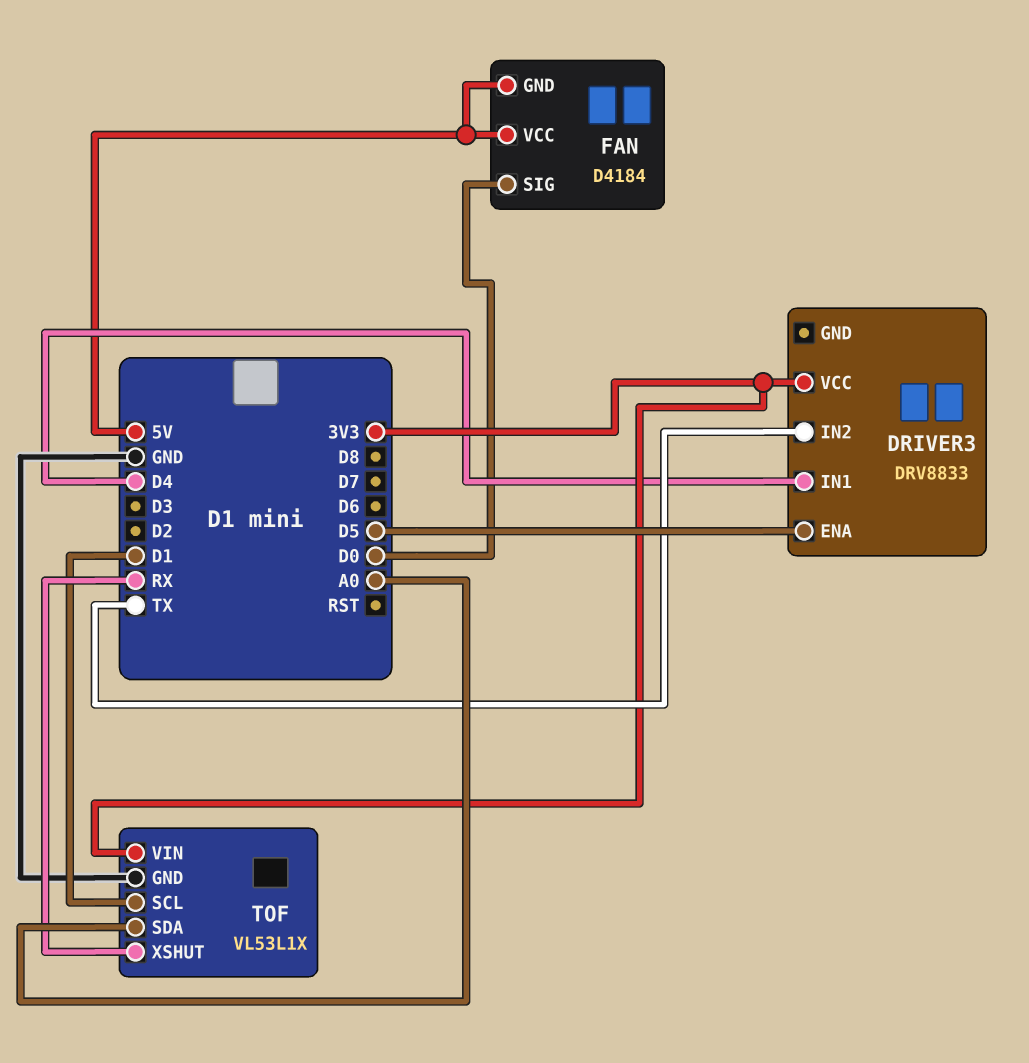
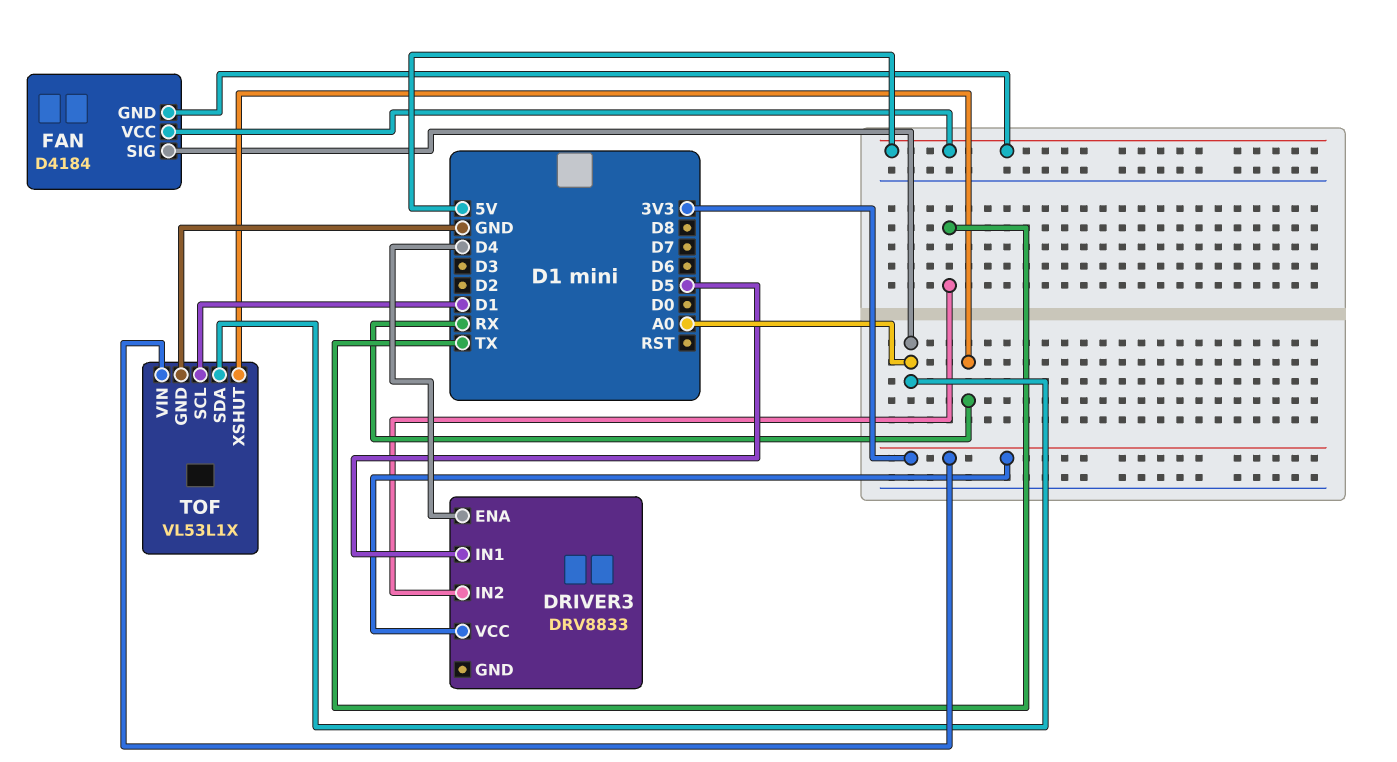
DRIVER3 pin ENA: D5 -> D4
DRIVER3 pin IN1: D4 -> D5
FAN pin SIG: D0 -> A0

